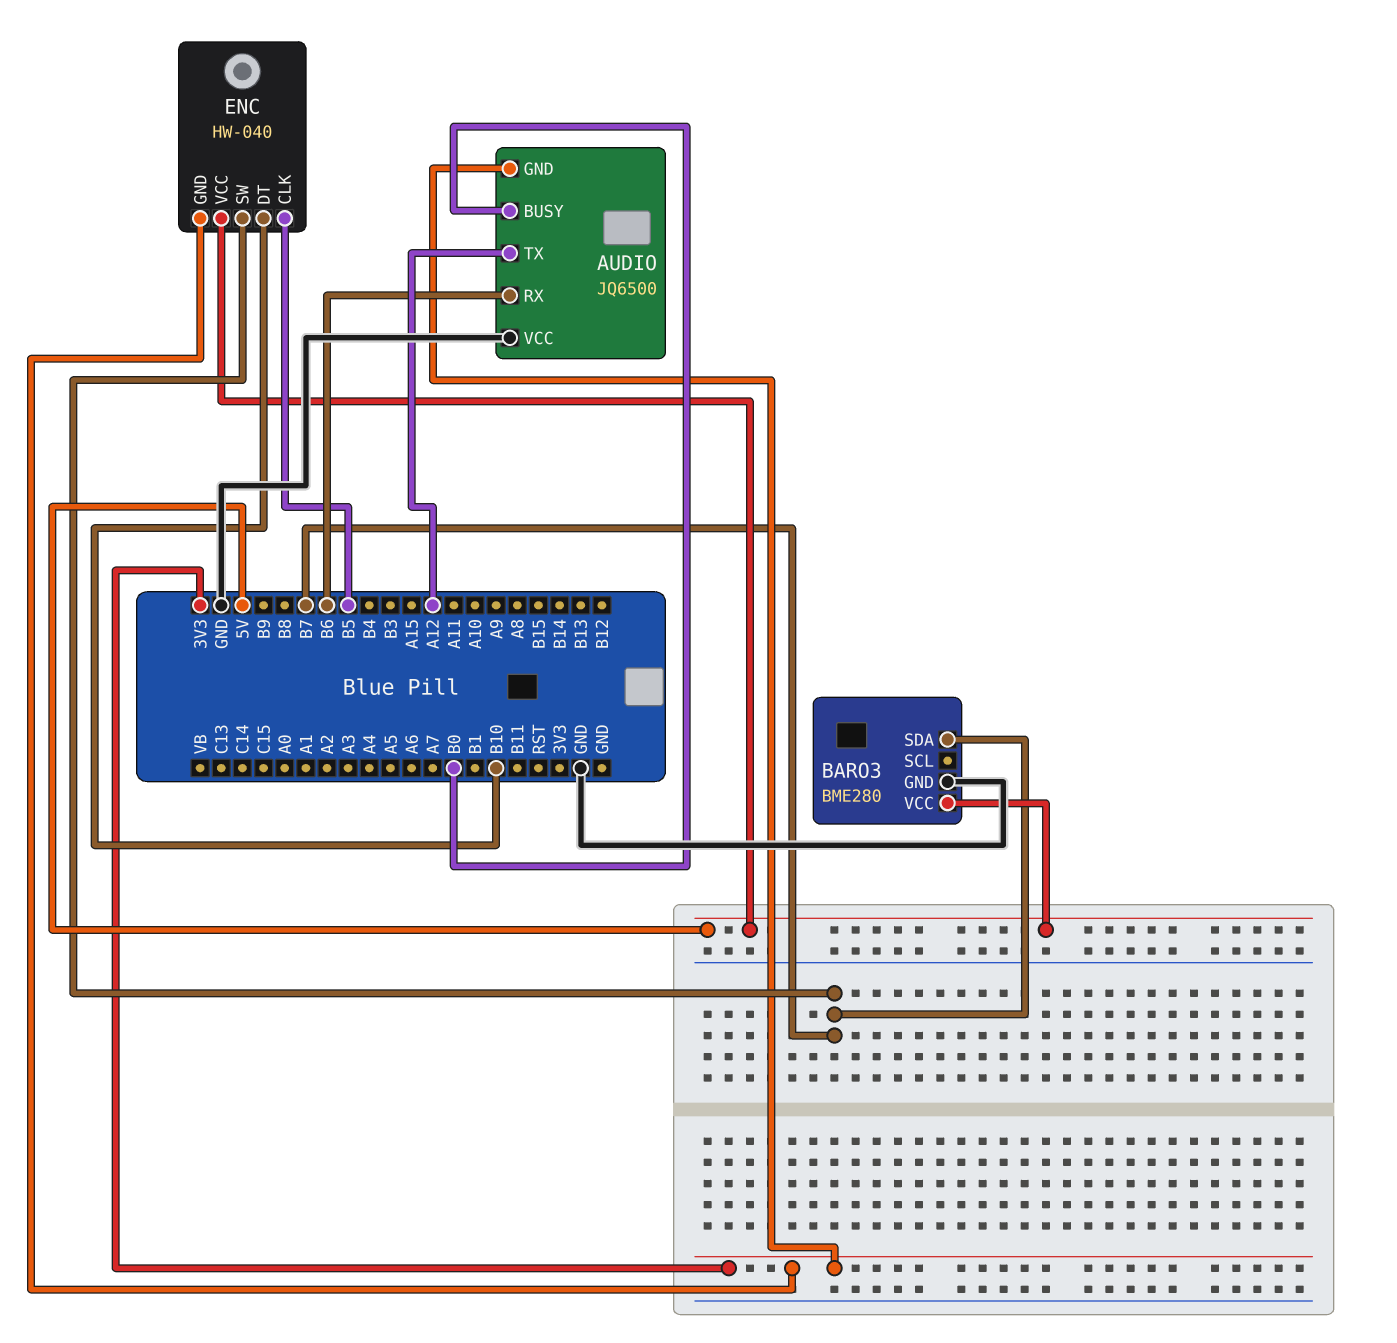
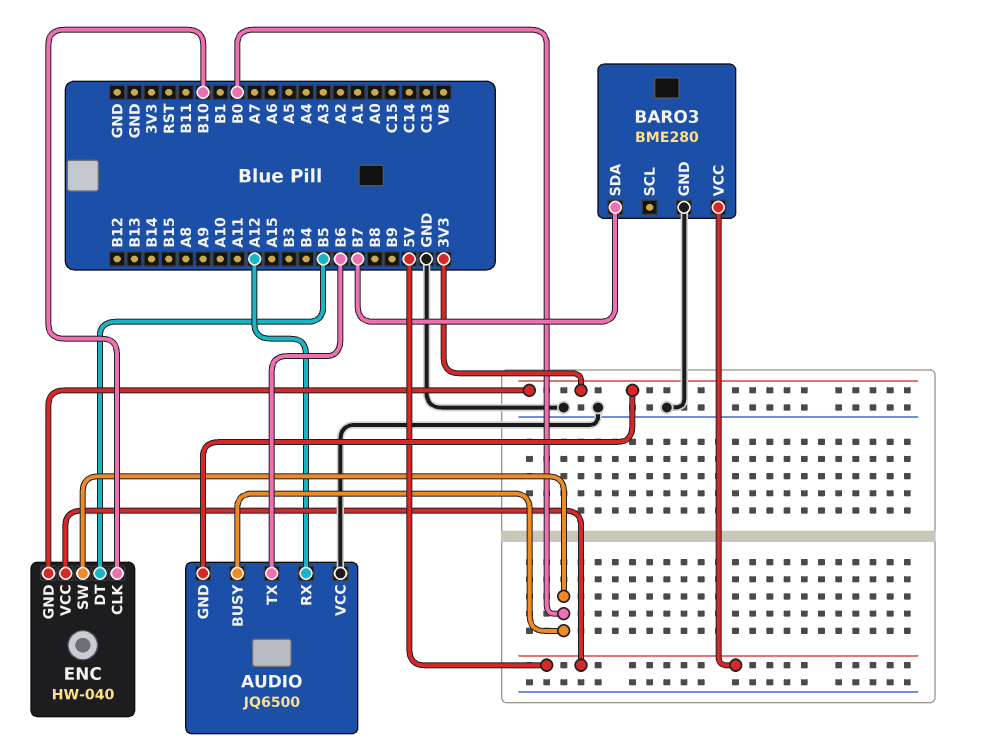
AUDIO pin RX: B6 -> A12
AUDIO pin TX: A12 -> B6
ENC pin CLK: B5 -> B10
ENC pin DT: B10 -> B5
ENC pin SW: B7 -> B0

